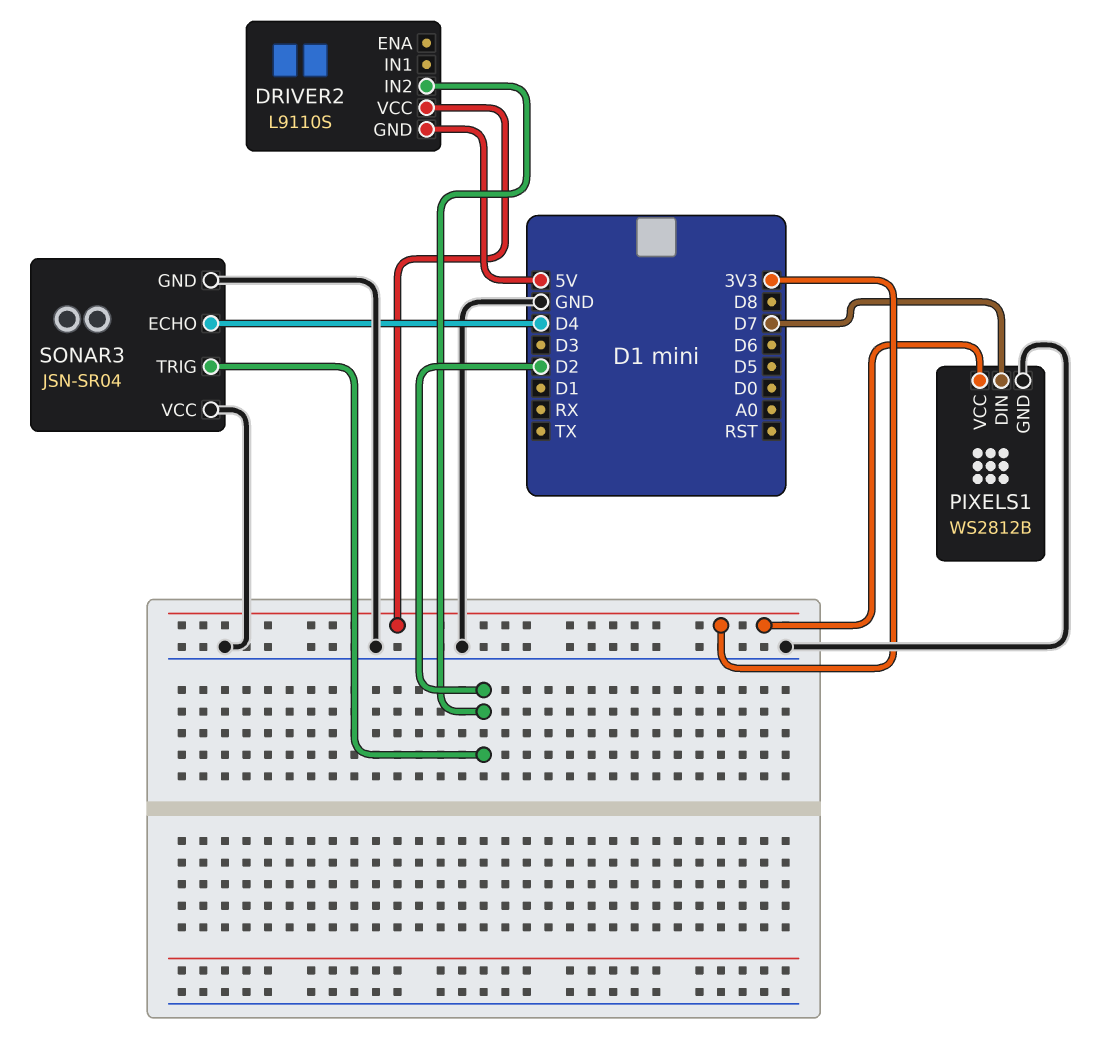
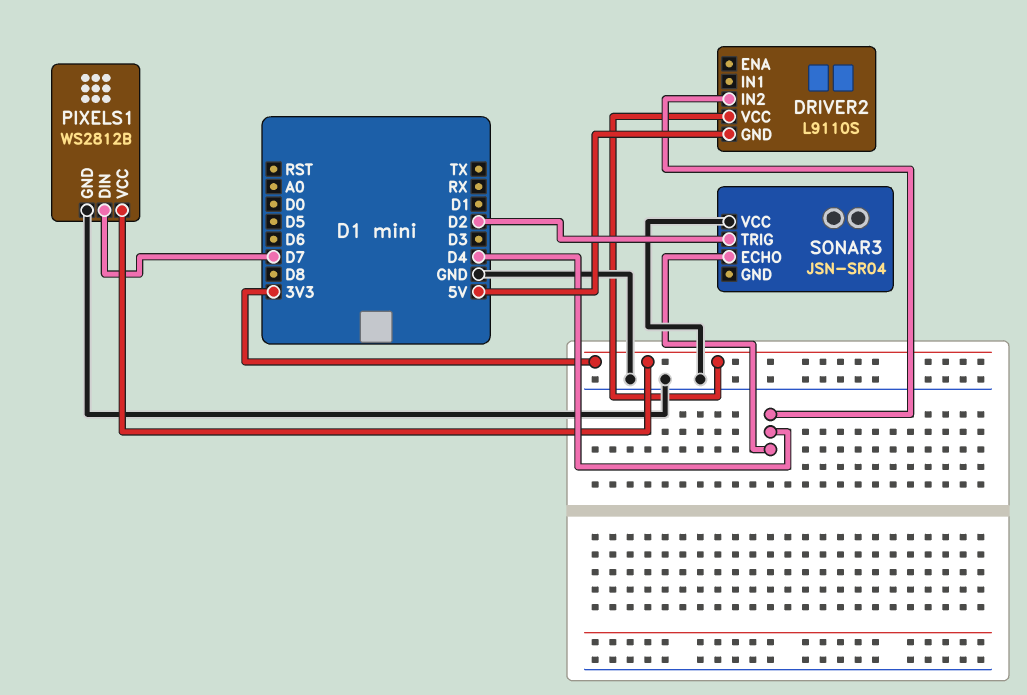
DRIVER2 pin IN2: D2 -> D4
SONAR3 pin GND: GND -> none

